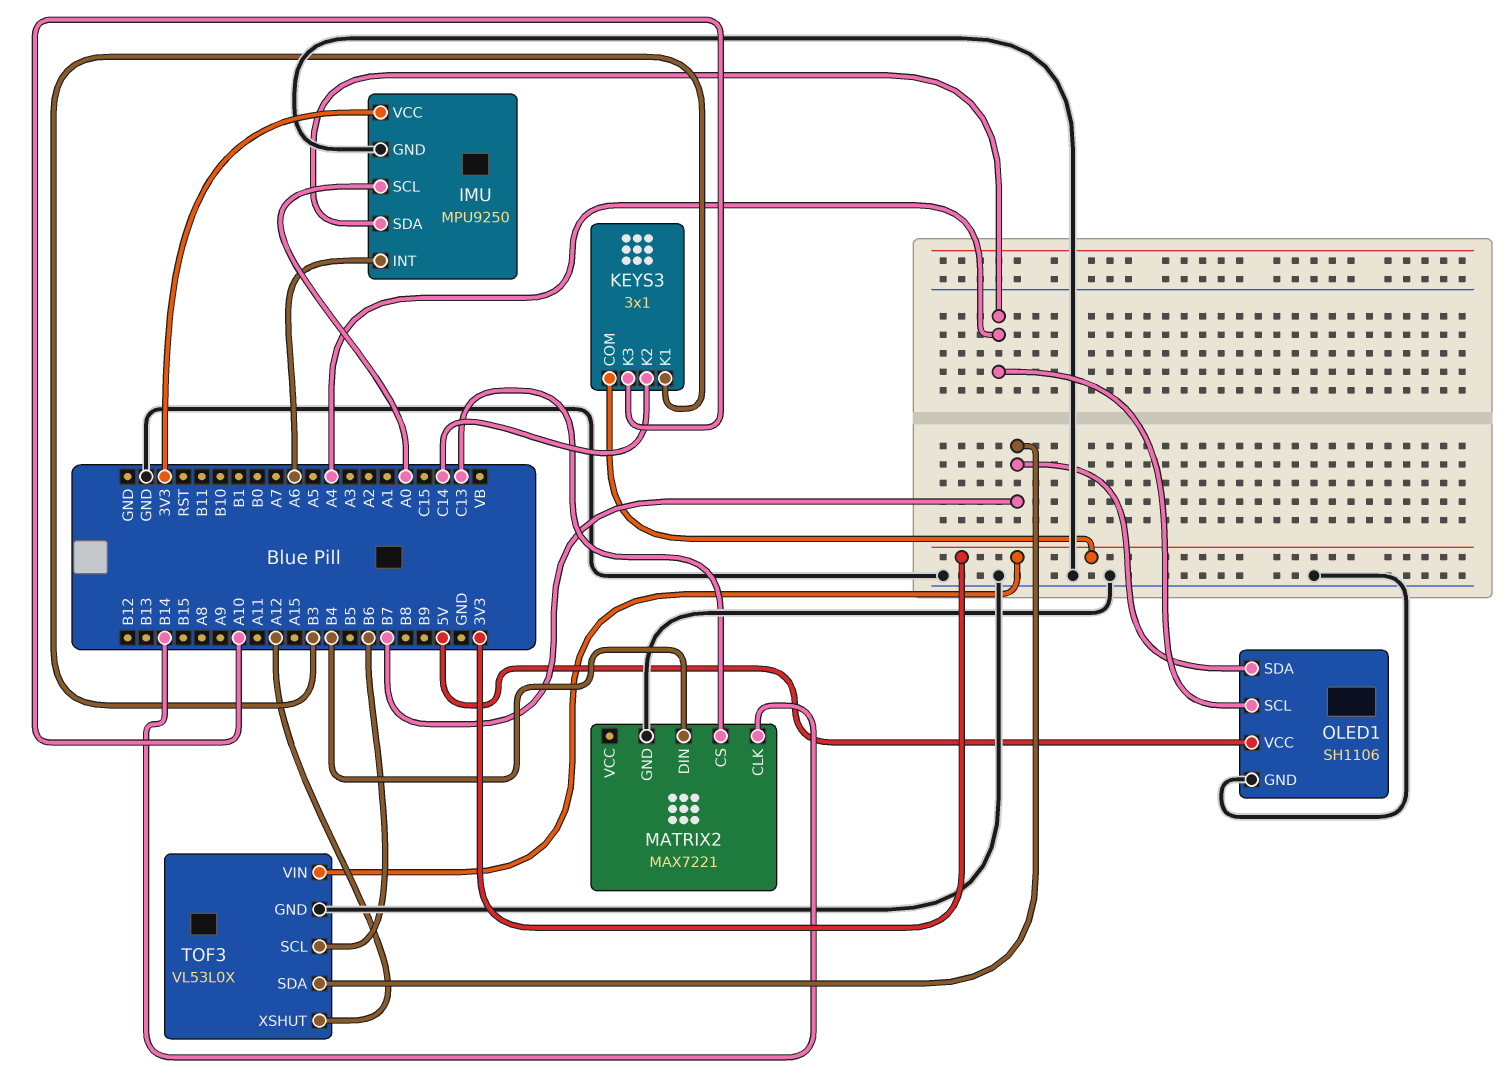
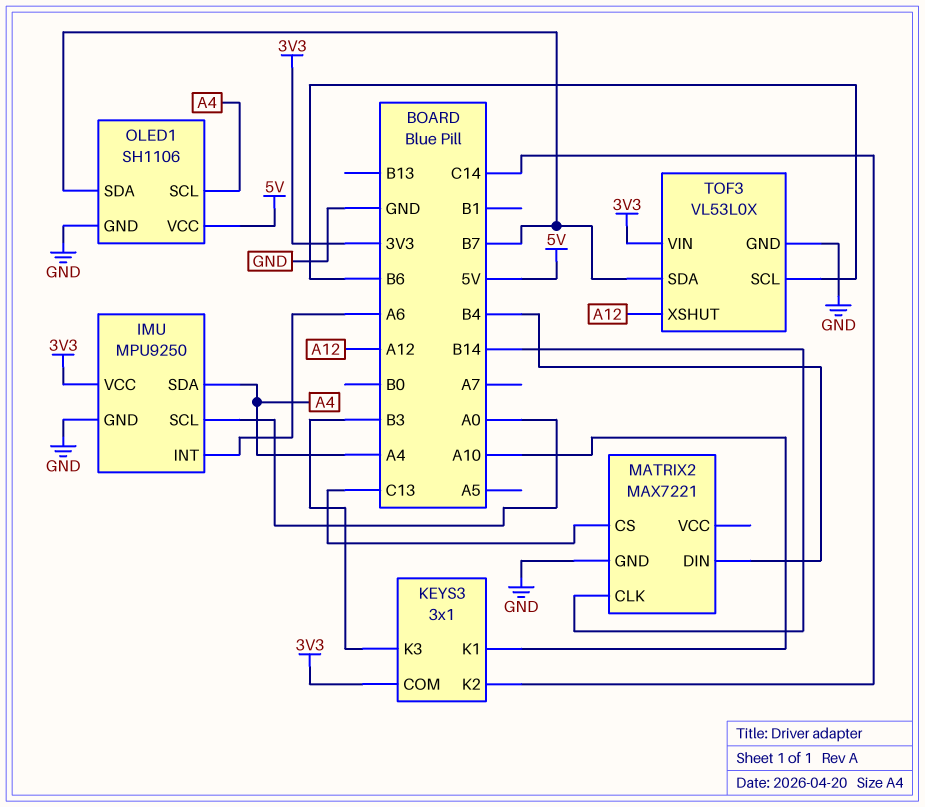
KEYS3 pin K1: B3 -> A10
KEYS3 pin K3: A10 -> B3

